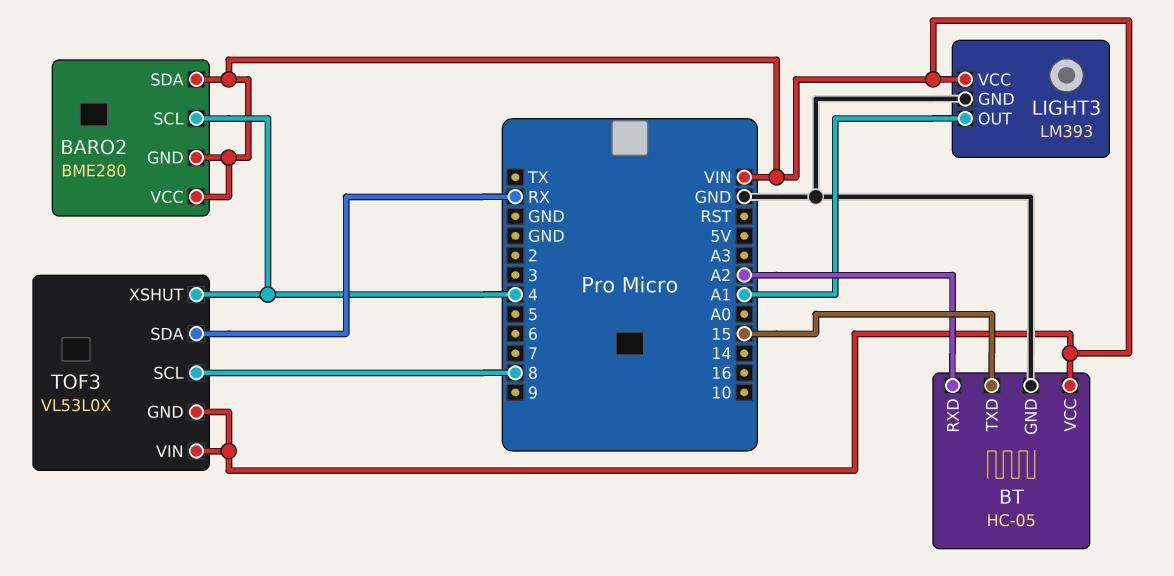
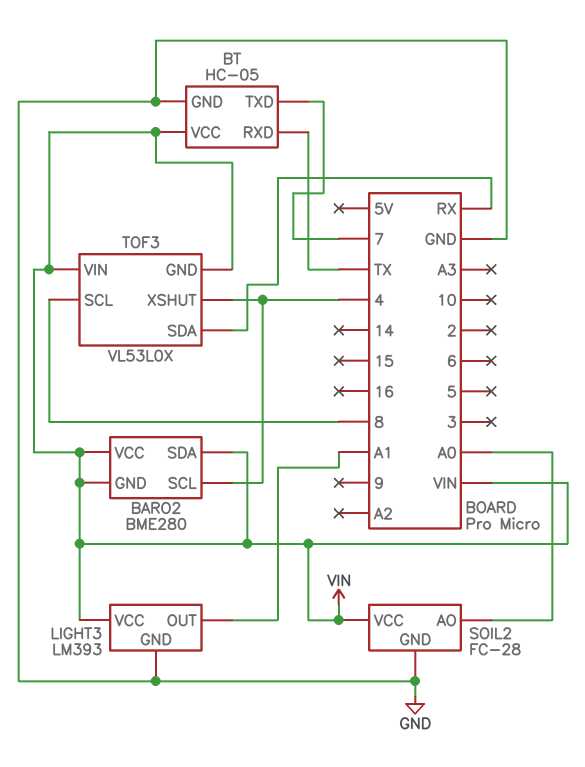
BT pin RXD: A2 -> TX
BT pin TXD: 15 -> 7
SOIL2: none -> FC-28
SOIL2 pin AO: none -> A0
SOIL2 pin GND: none -> GND
SOIL2 pin VCC: none -> VIN

